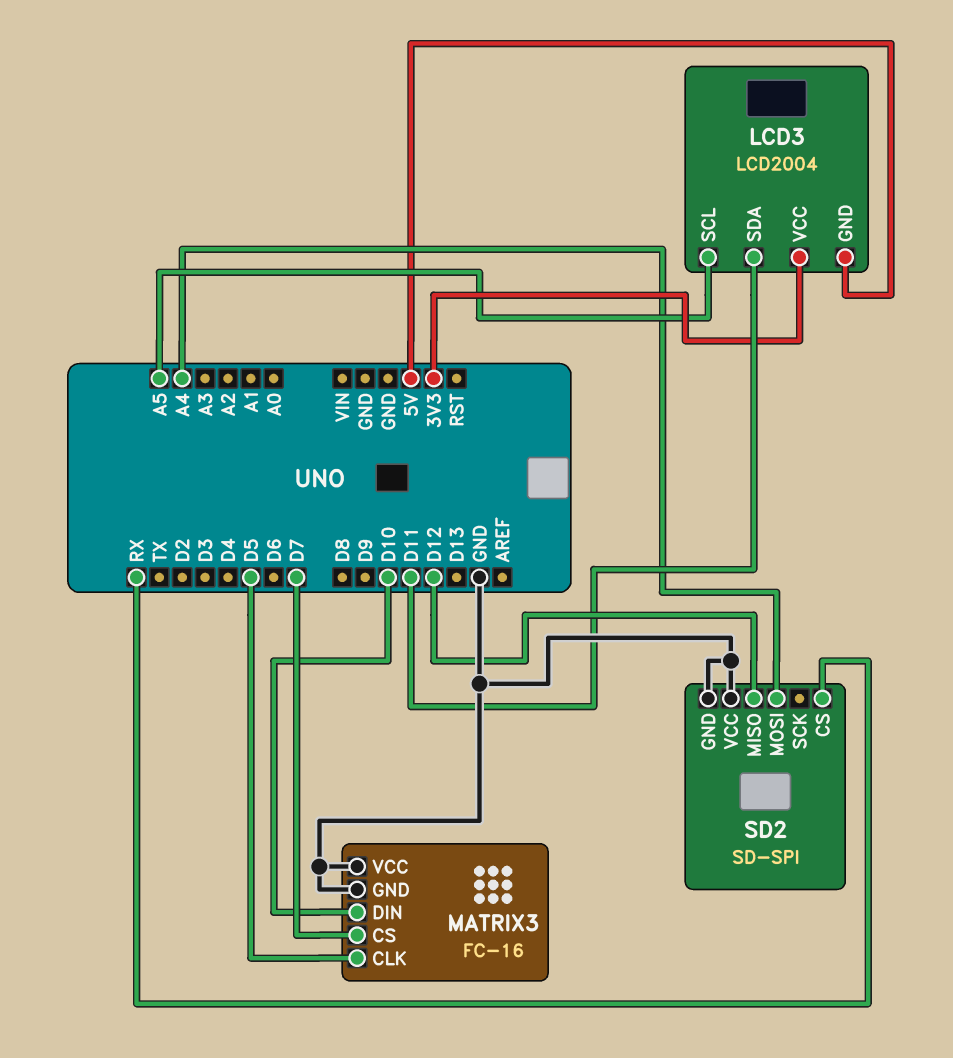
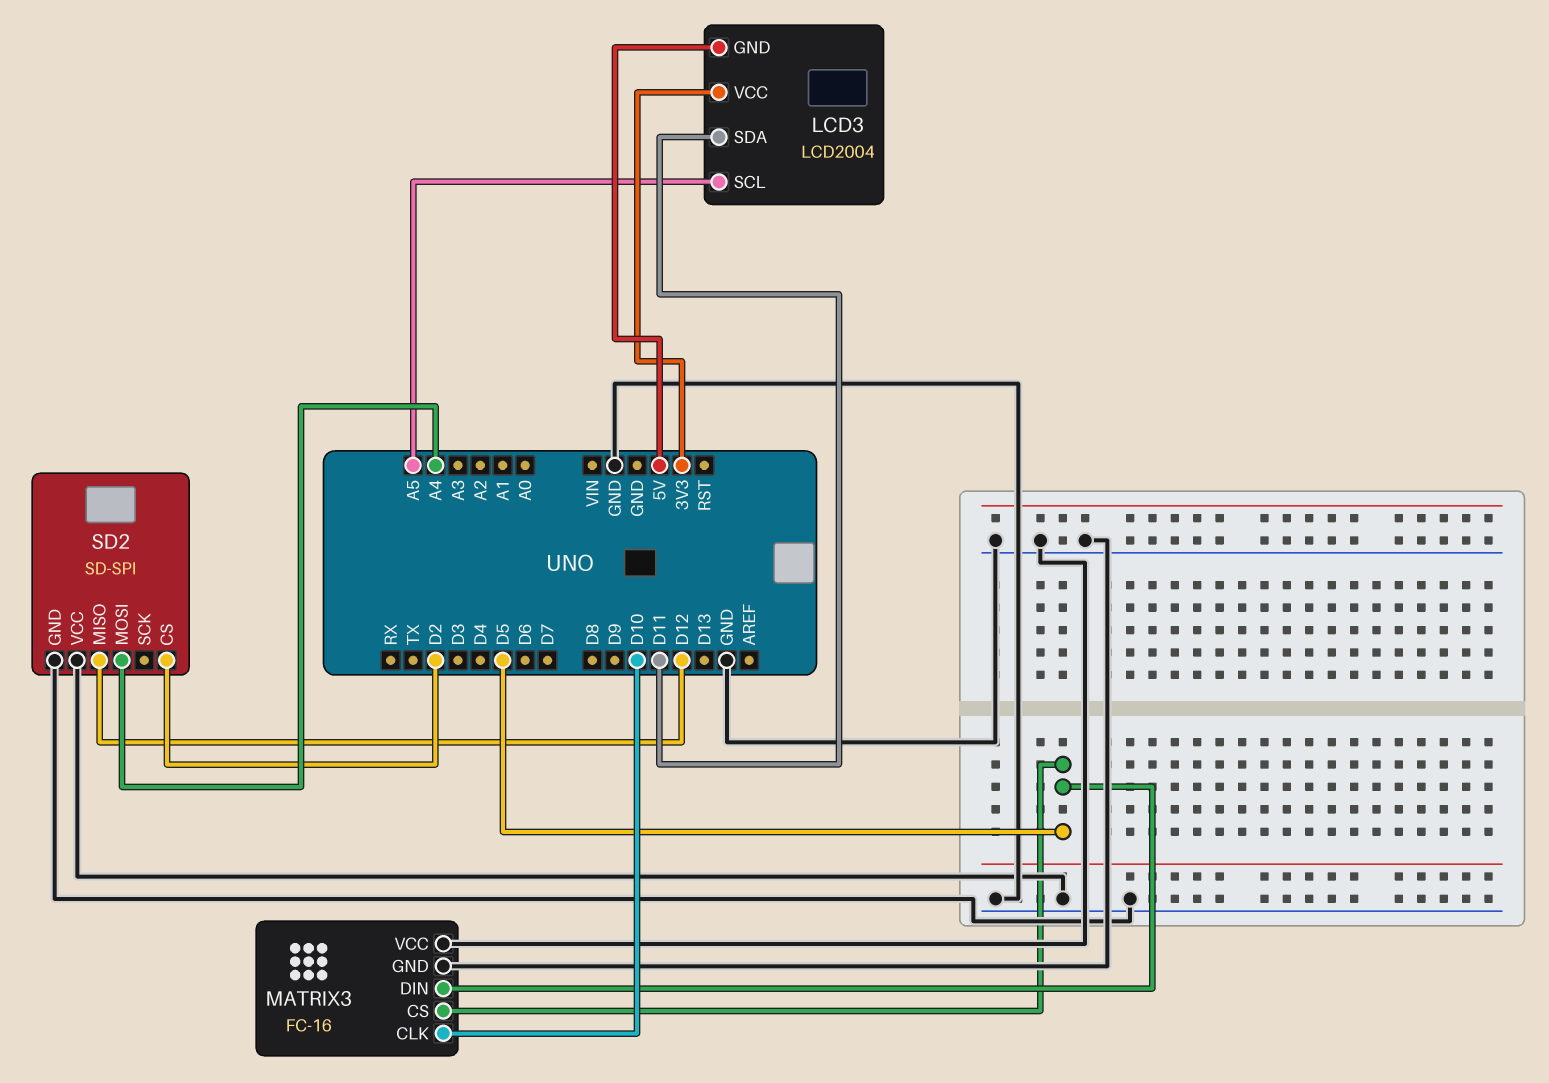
MATRIX3 pin CLK: D5 -> D10
MATRIX3 pin CS: D7 -> D5
MATRIX3 pin DIN: D10 -> D5
SD2 pin CS: RX -> D2

